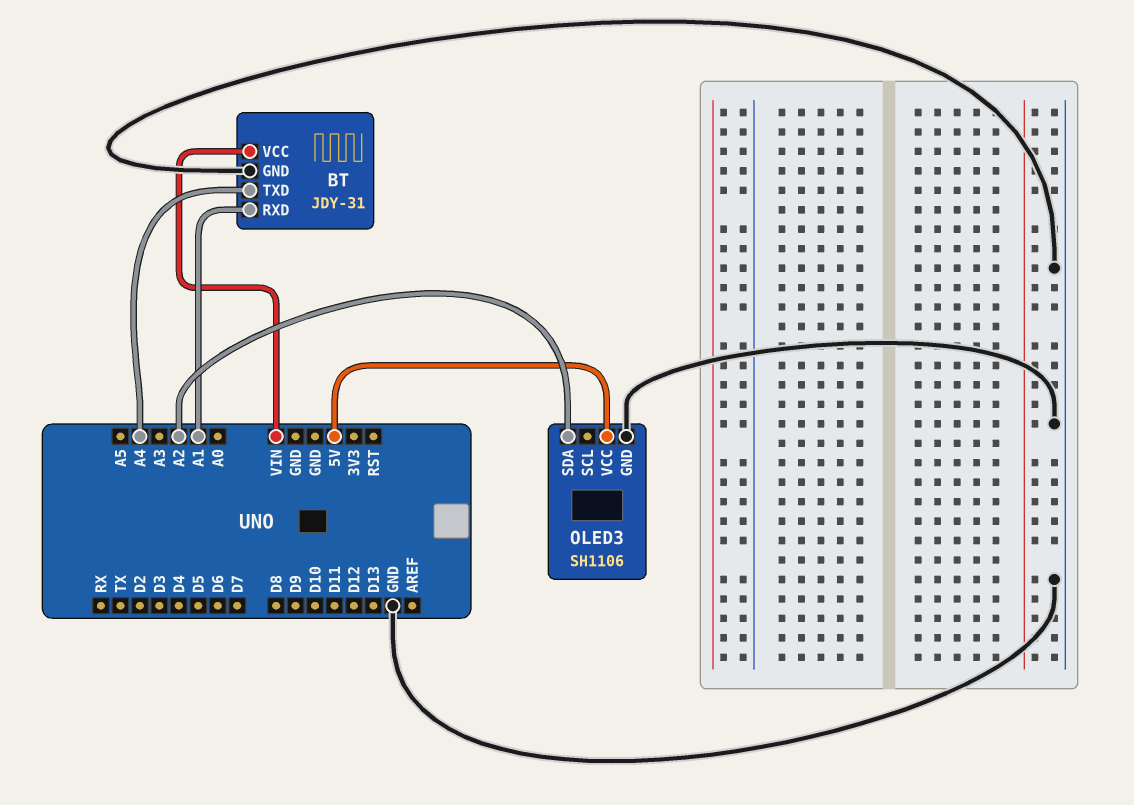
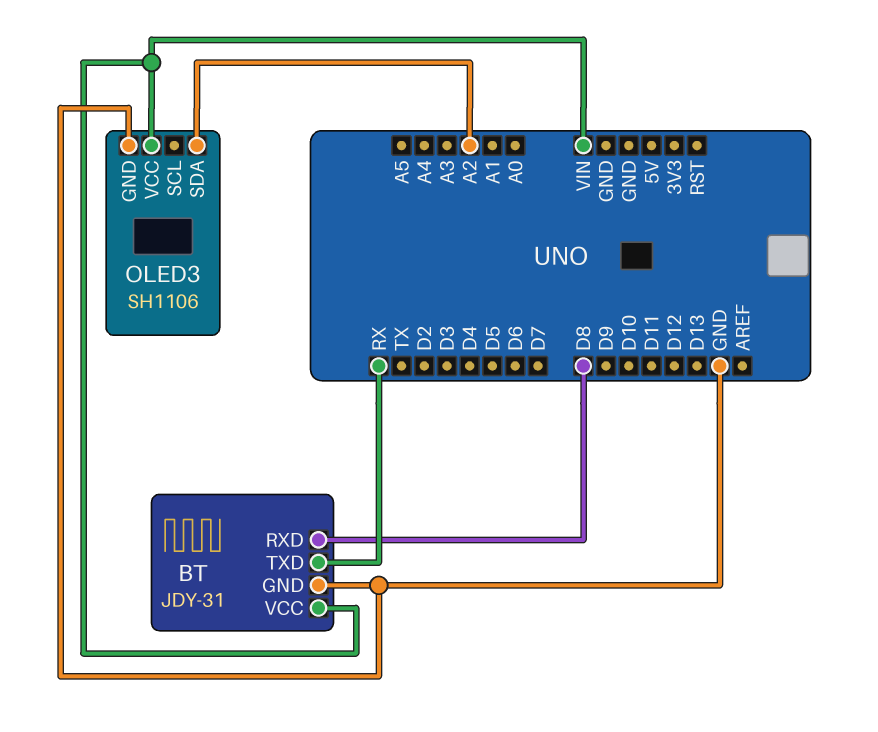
BT pin RXD: A1 -> D8
BT pin TXD: A4 -> RX
OLED3 pin VCC: 5V -> VIN

